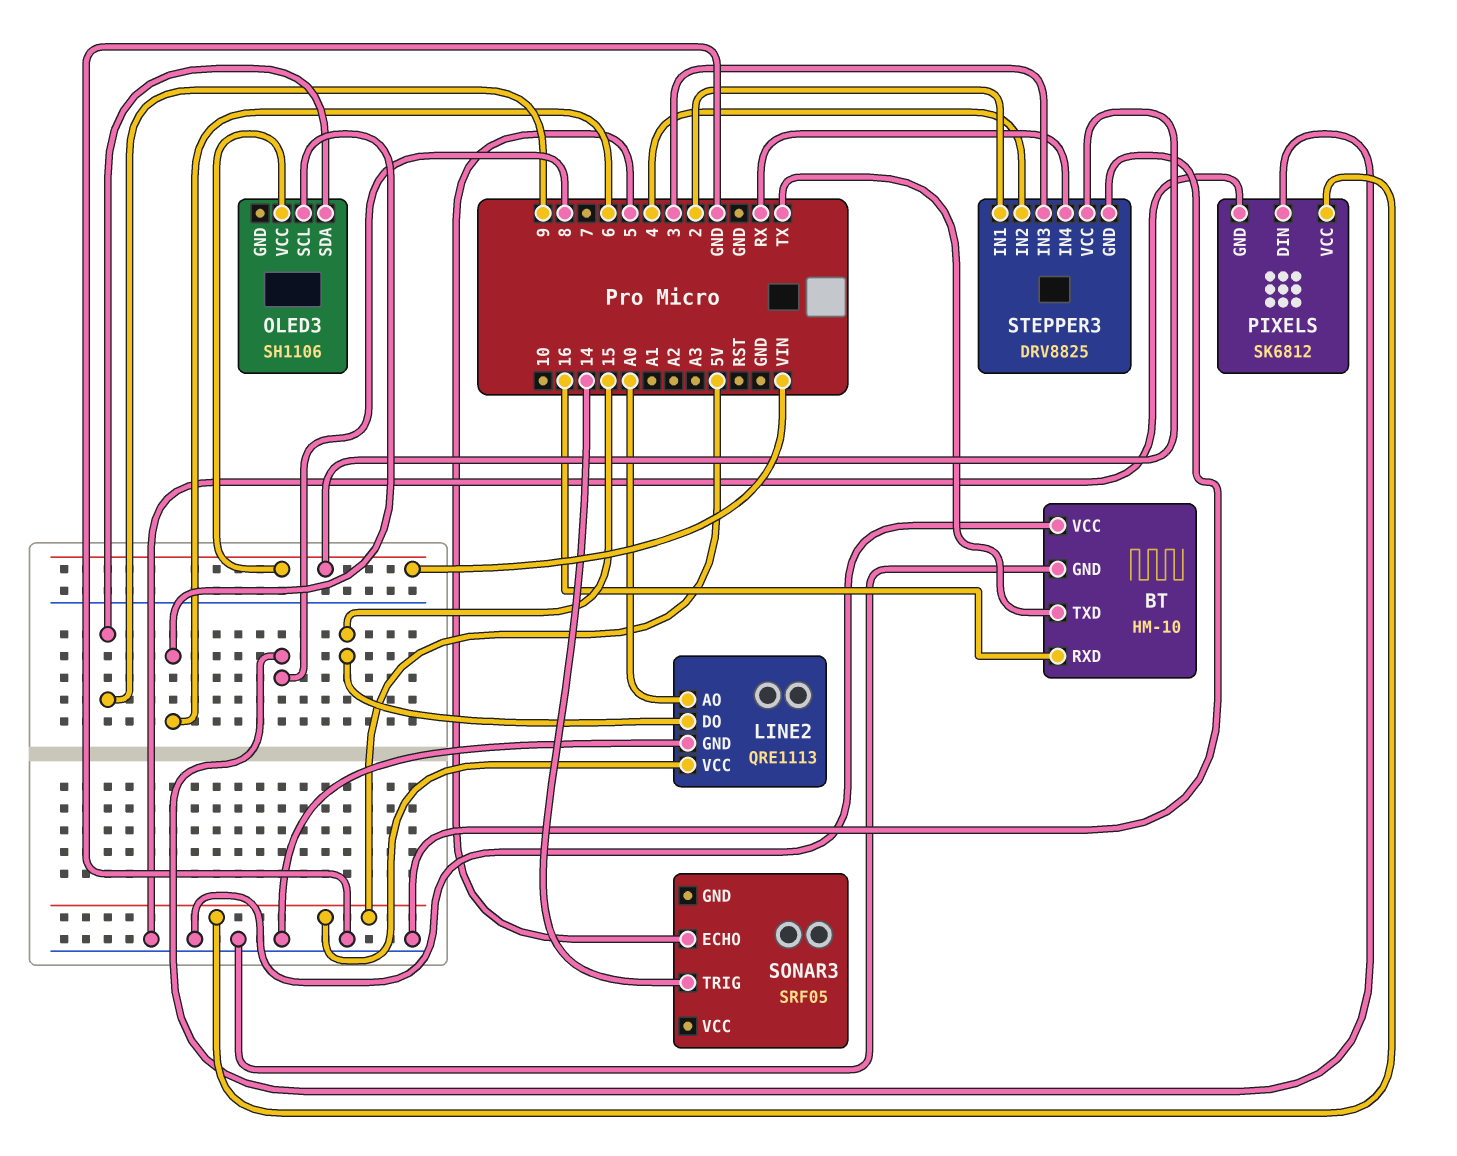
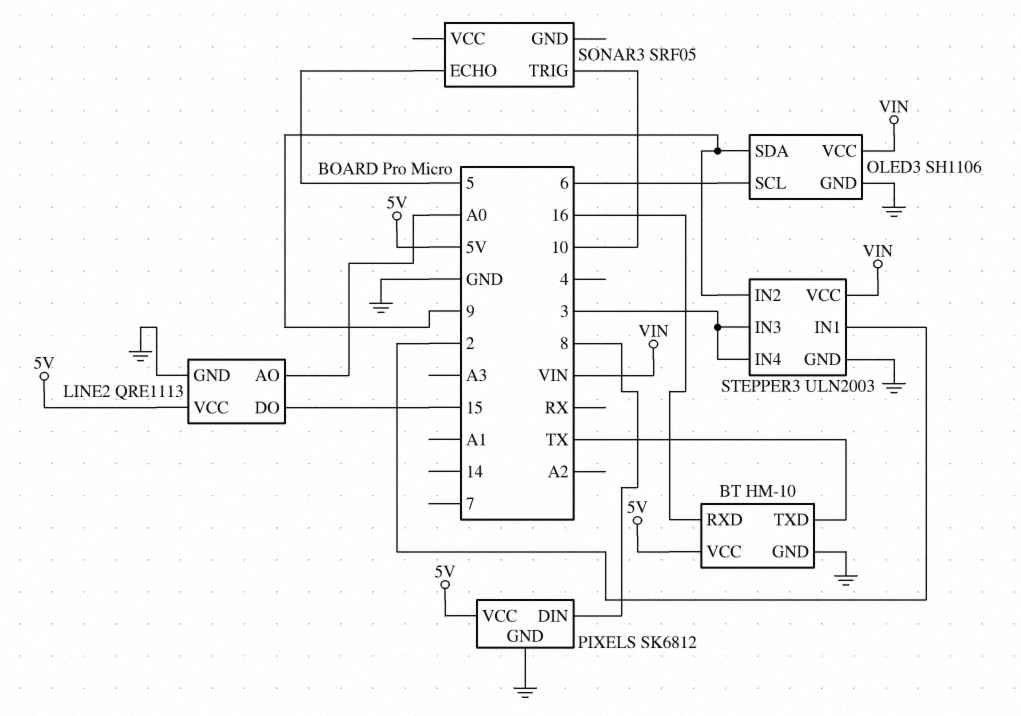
BT pin VCC: GND -> 5V
OLED3 pin GND: none -> GND
SONAR3 pin TRIG: 14 -> 10
STEPPER3: DRV8825 -> ULN2003
STEPPER3 pin IN2: 4 -> 9
STEPPER3 pin IN4: RX -> 3

